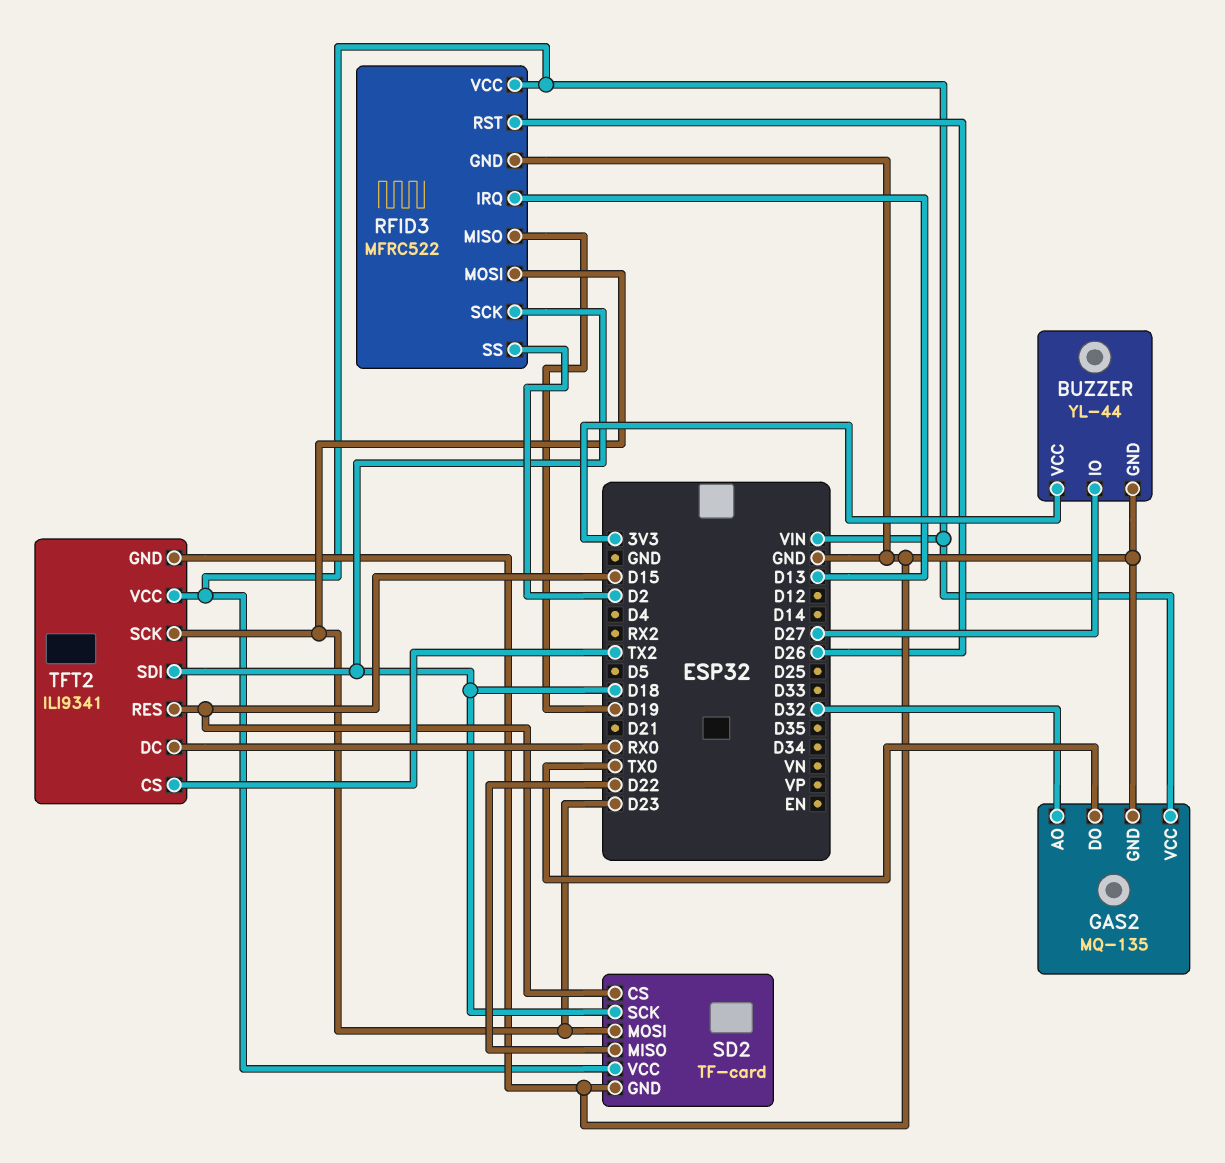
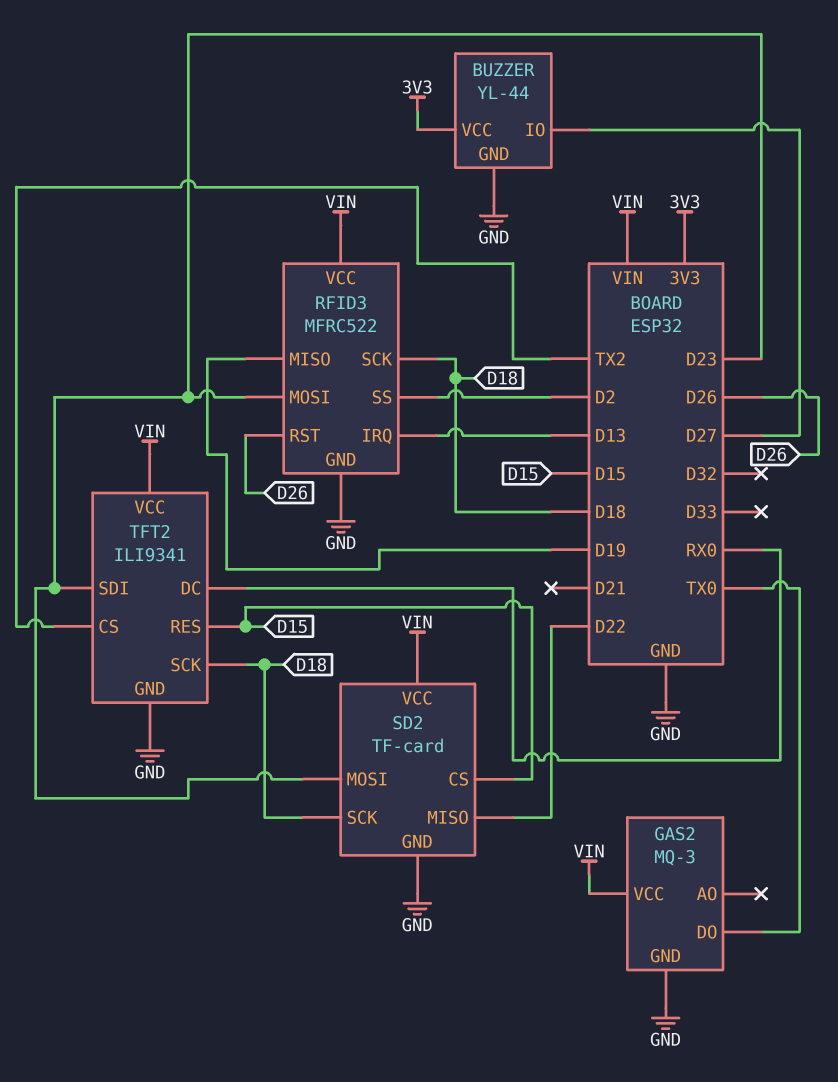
GAS2: MQ-135 -> MQ-3
GAS2 pin AO: D32 -> none
TFT2 pin SCK: D23 -> D18
TFT2 pin SDI: D18 -> D23

